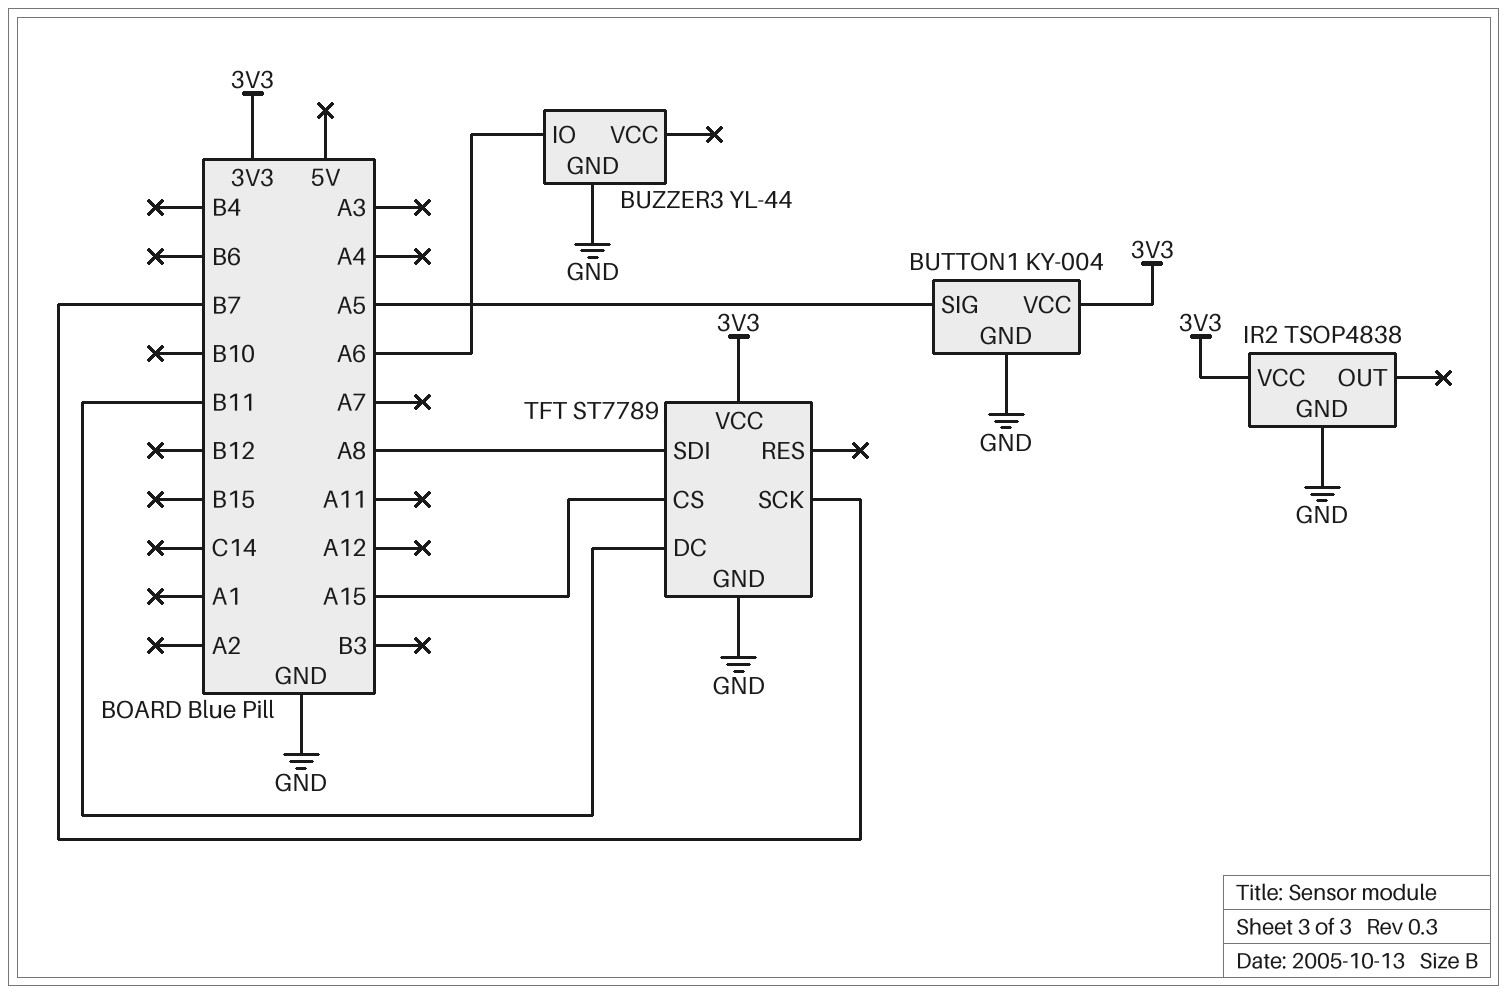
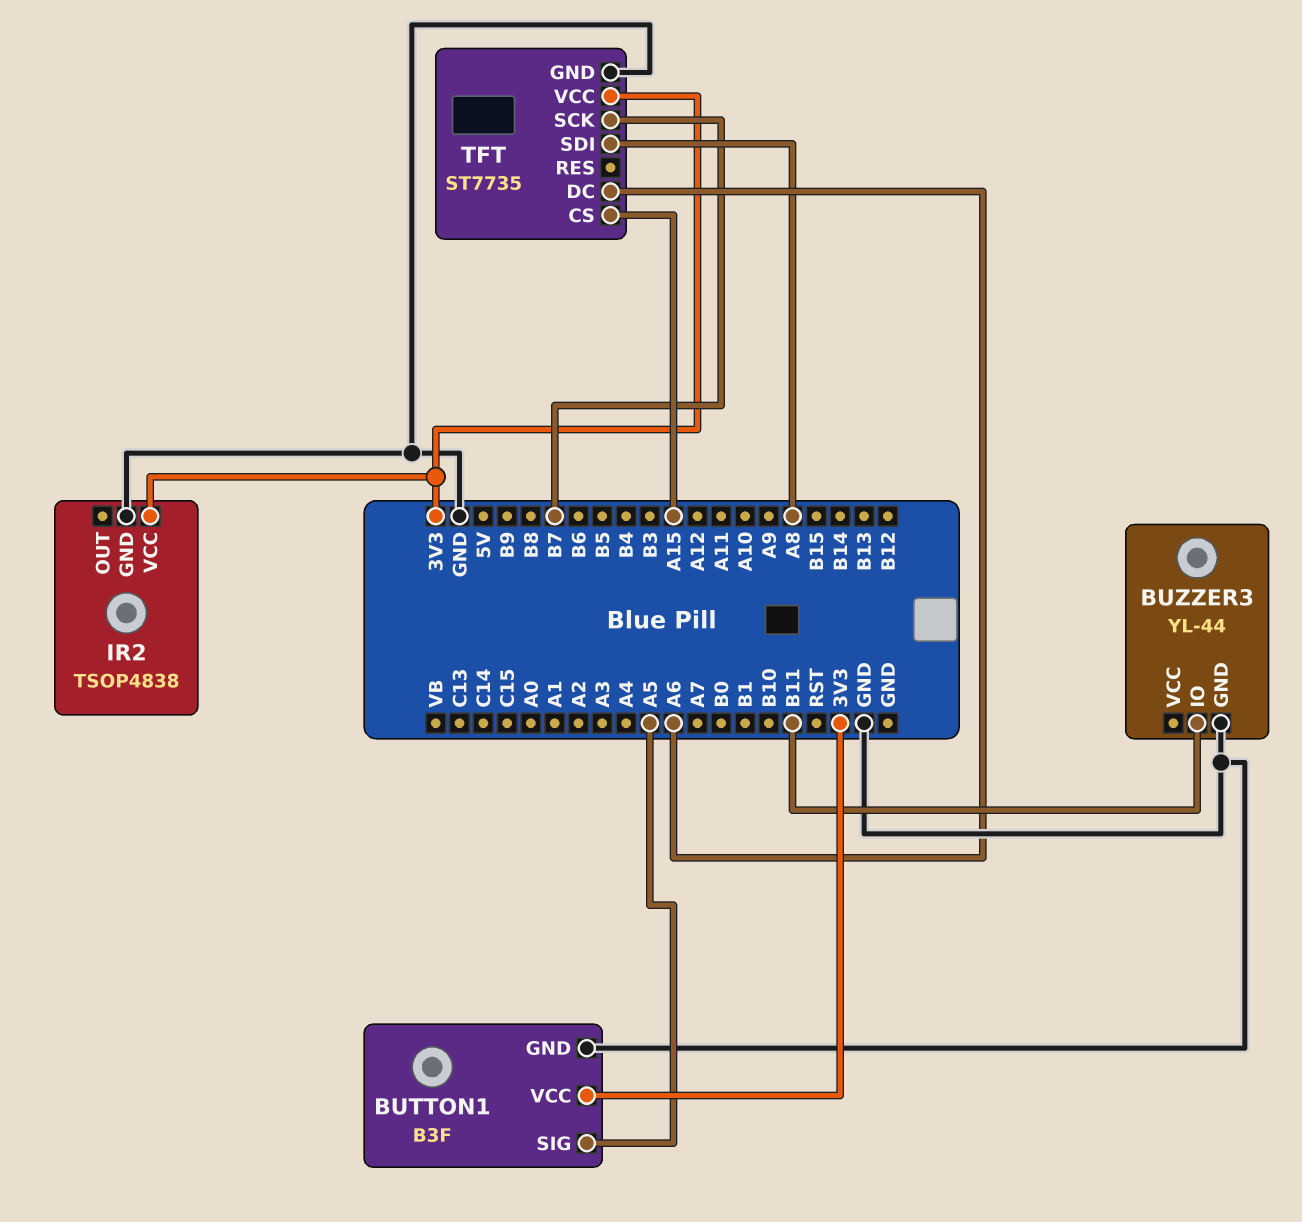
BUTTON1: KY-004 -> B3F
BUZZER3 pin IO: A6 -> B11
TFT: ST7789 -> ST7735
TFT pin DC: B11 -> A6

